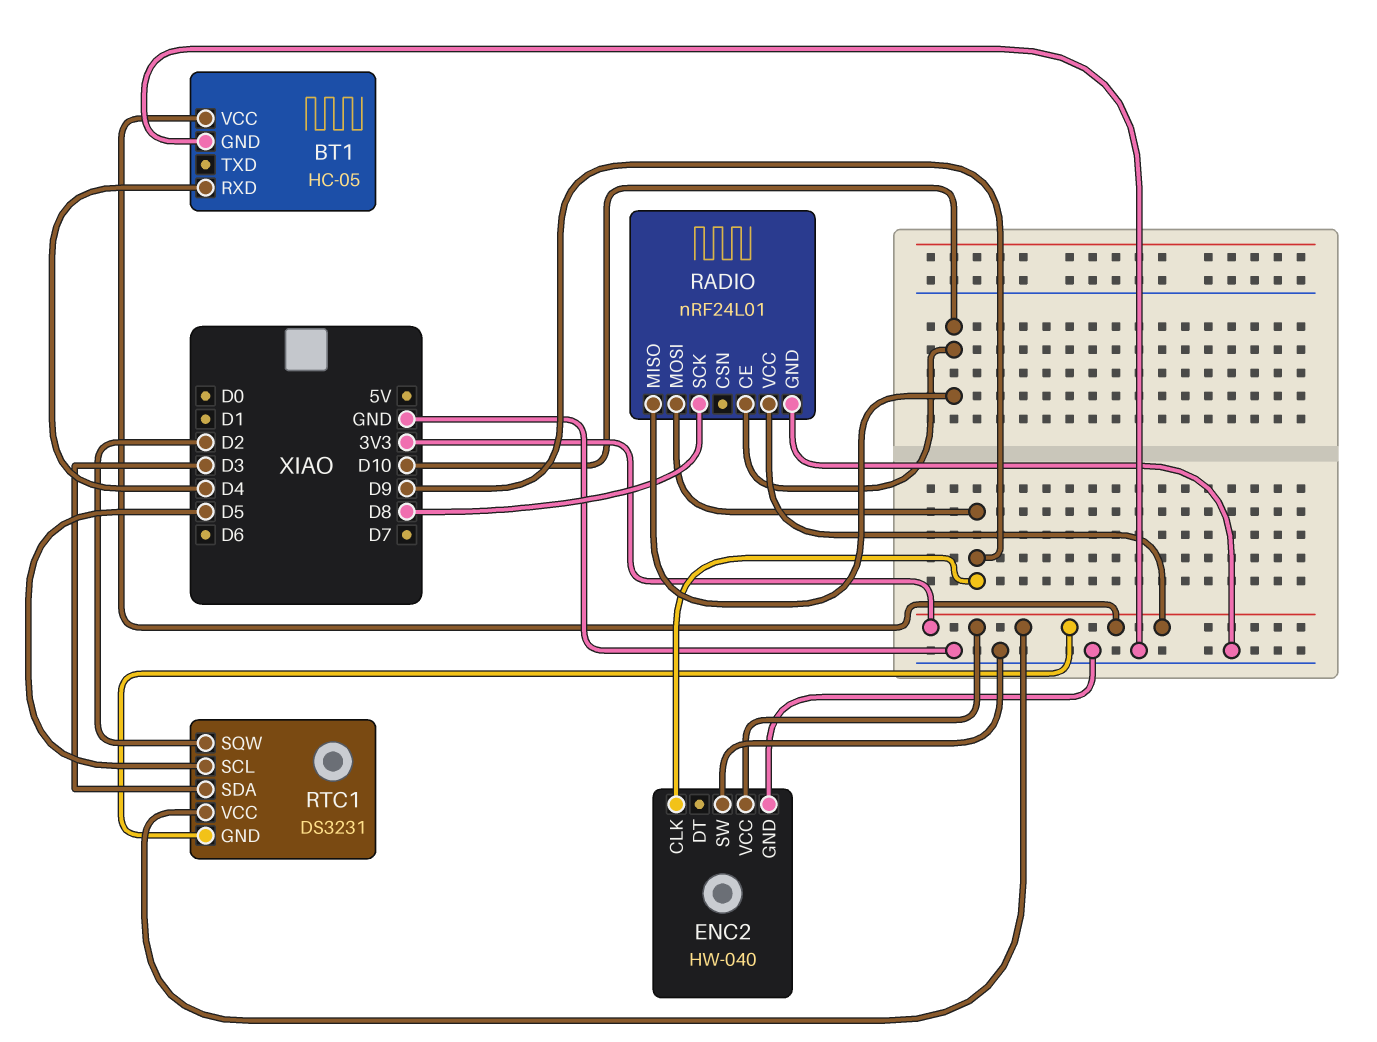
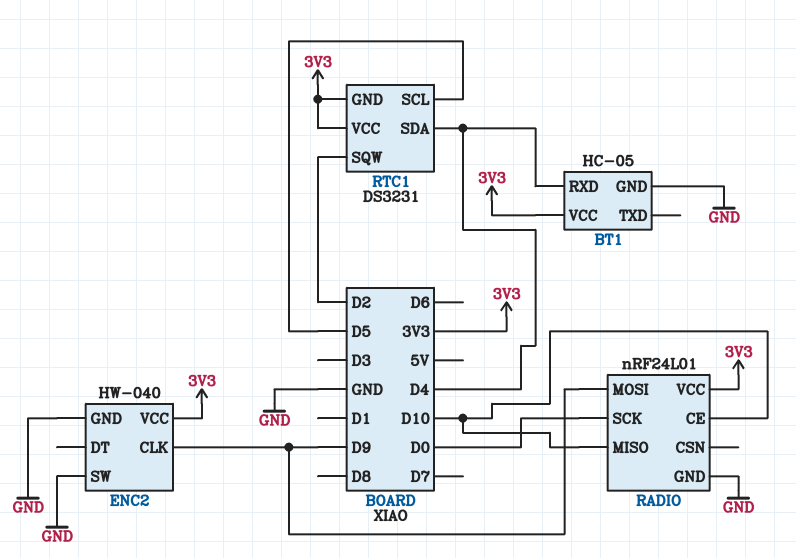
RADIO pin SCK: D8 -> D0
RTC1 pin SDA: D3 -> D4

